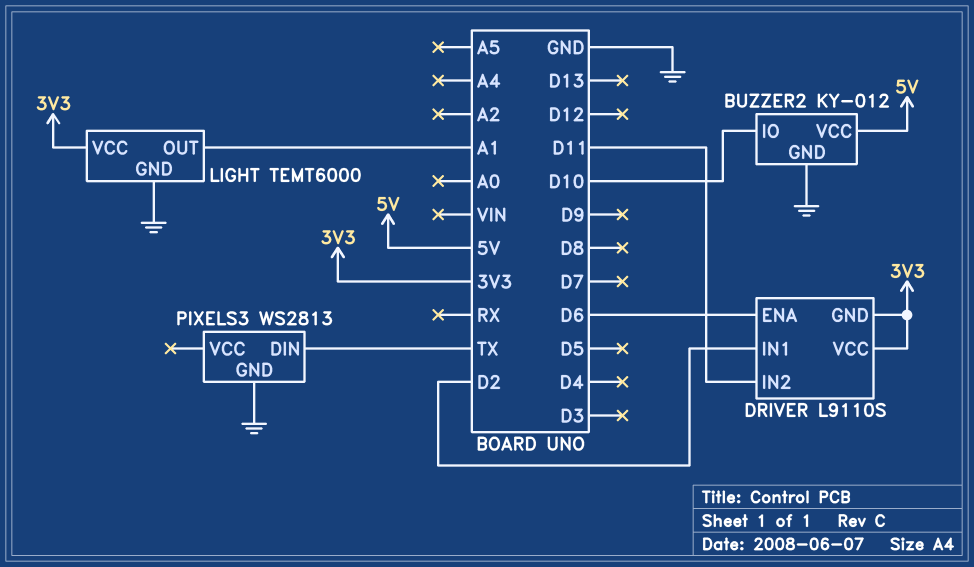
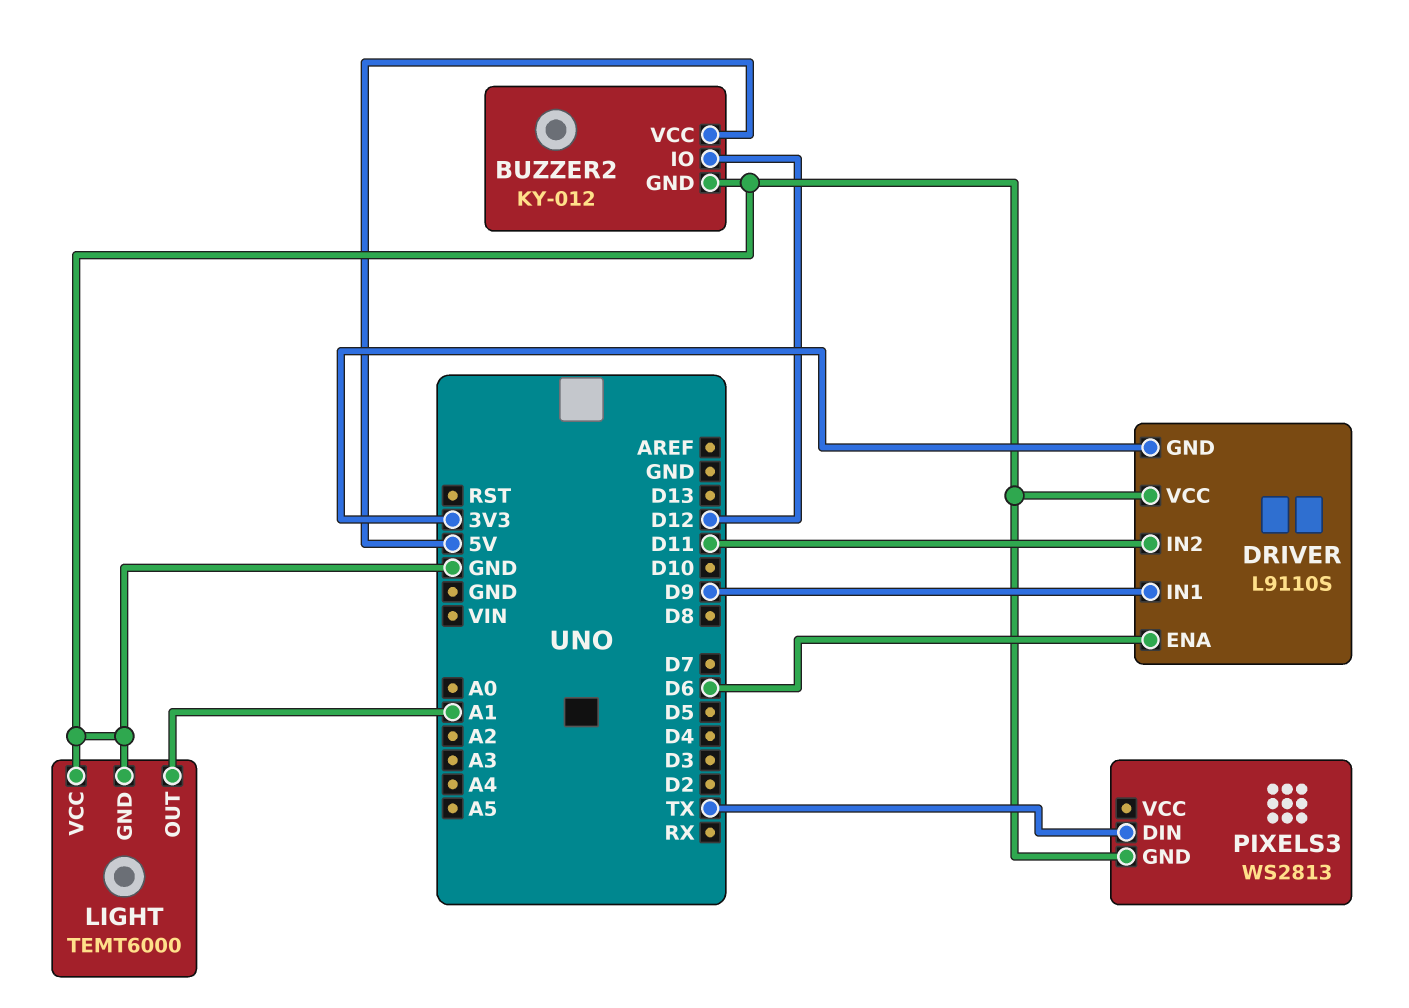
BUZZER2 pin IO: D10 -> D12
DRIVER pin IN1: D2 -> D9
DRIVER pin VCC: 3V3 -> GND
LIGHT pin VCC: 3V3 -> GND

